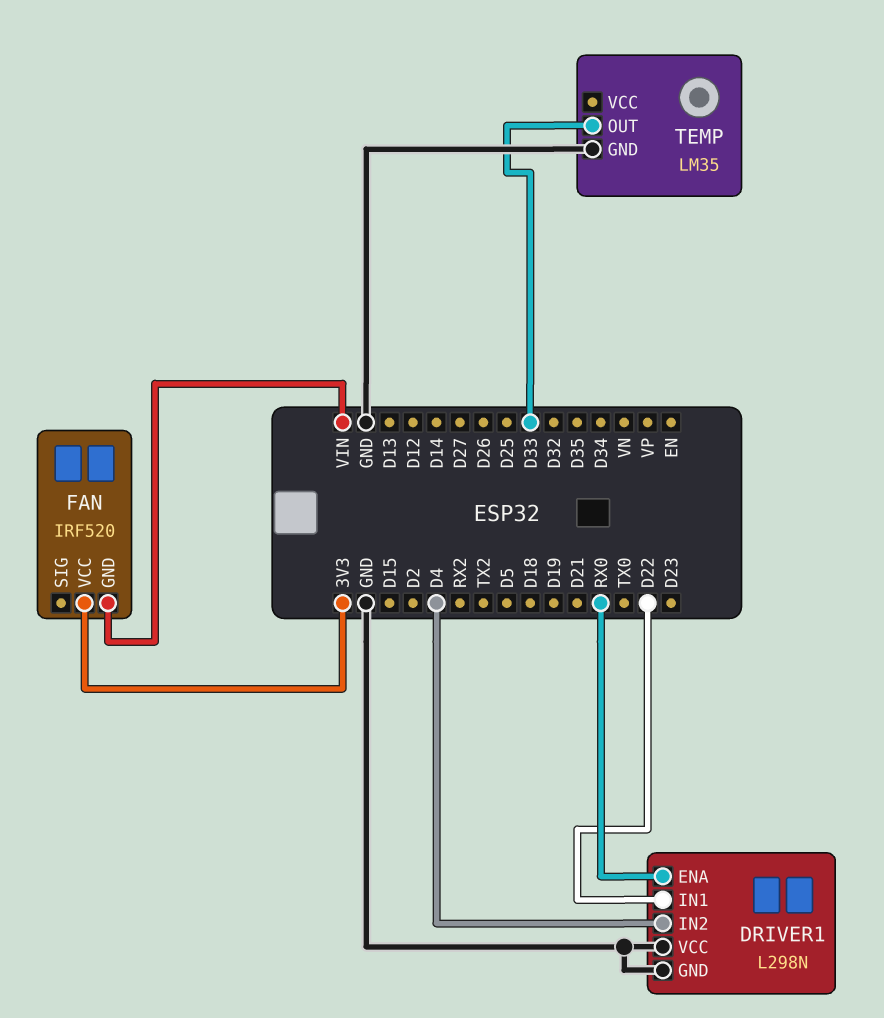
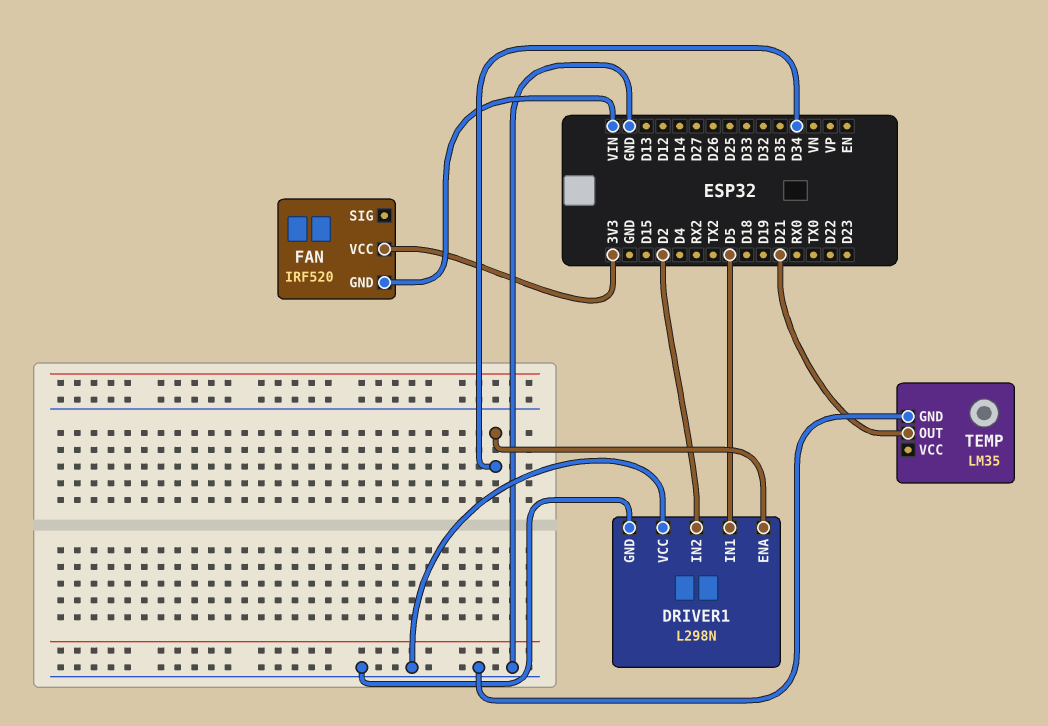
DRIVER1 pin ENA: RX0 -> D34
DRIVER1 pin IN1: D22 -> D5
DRIVER1 pin IN2: D4 -> D2
TEMP pin OUT: D33 -> D21

